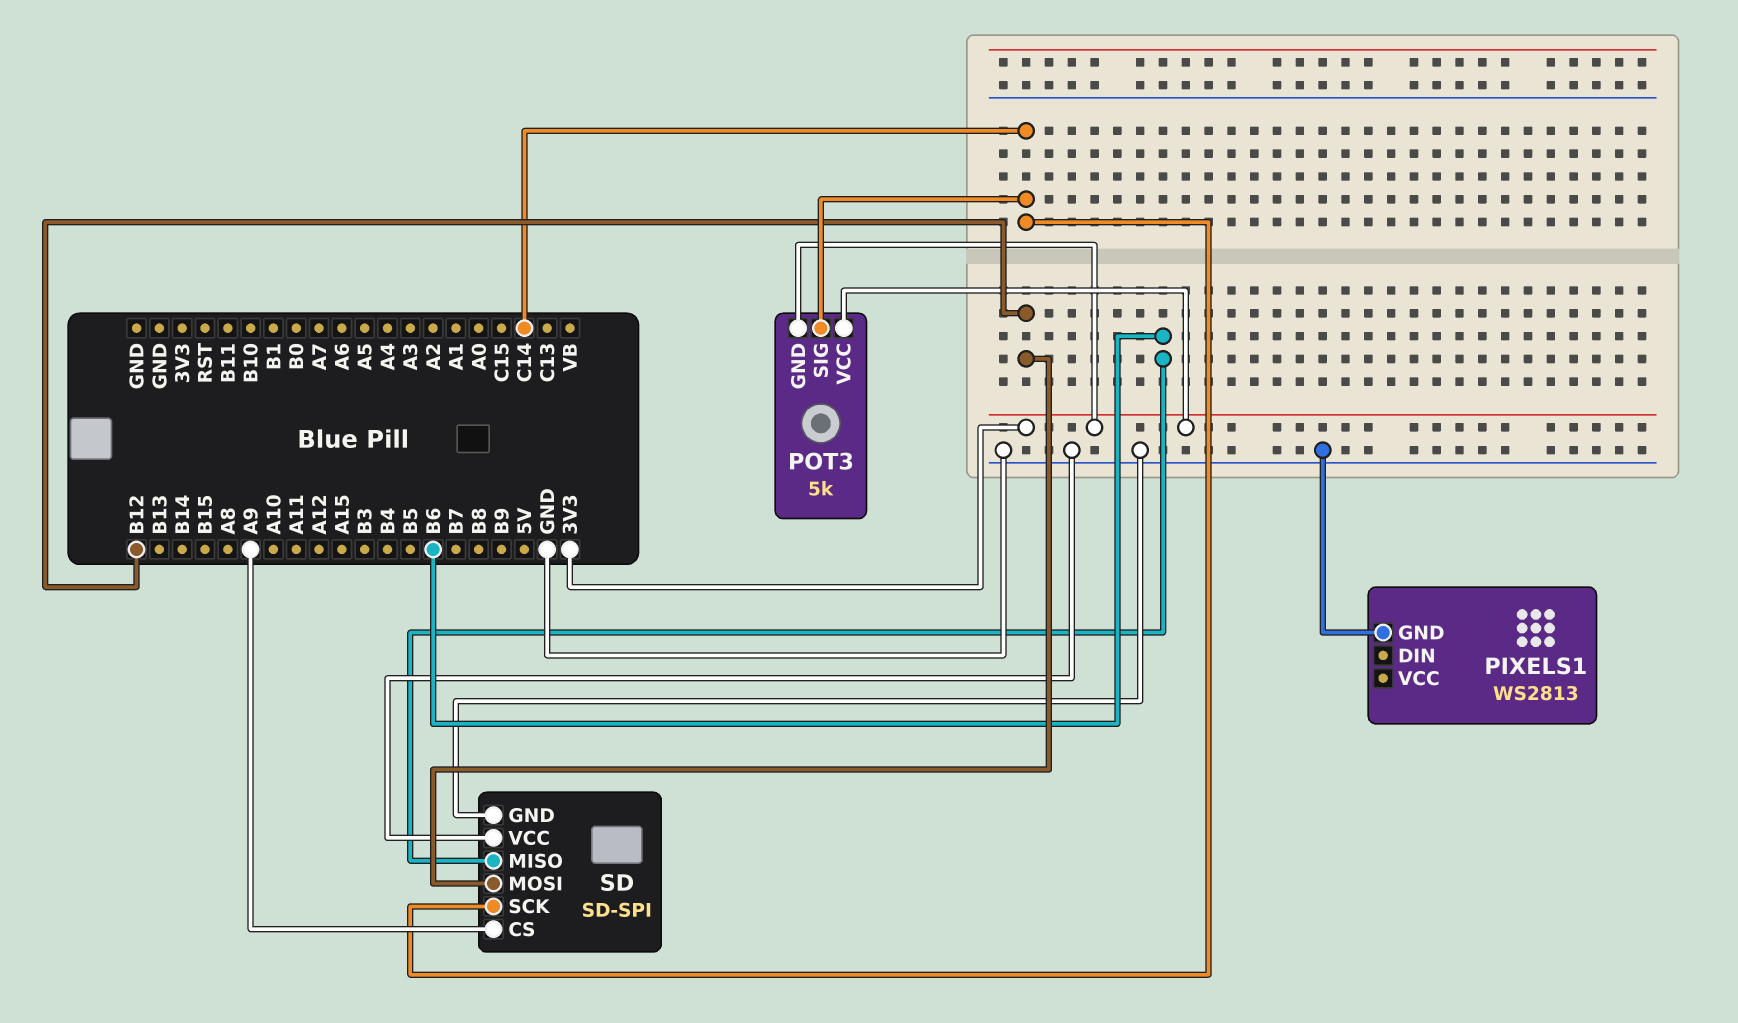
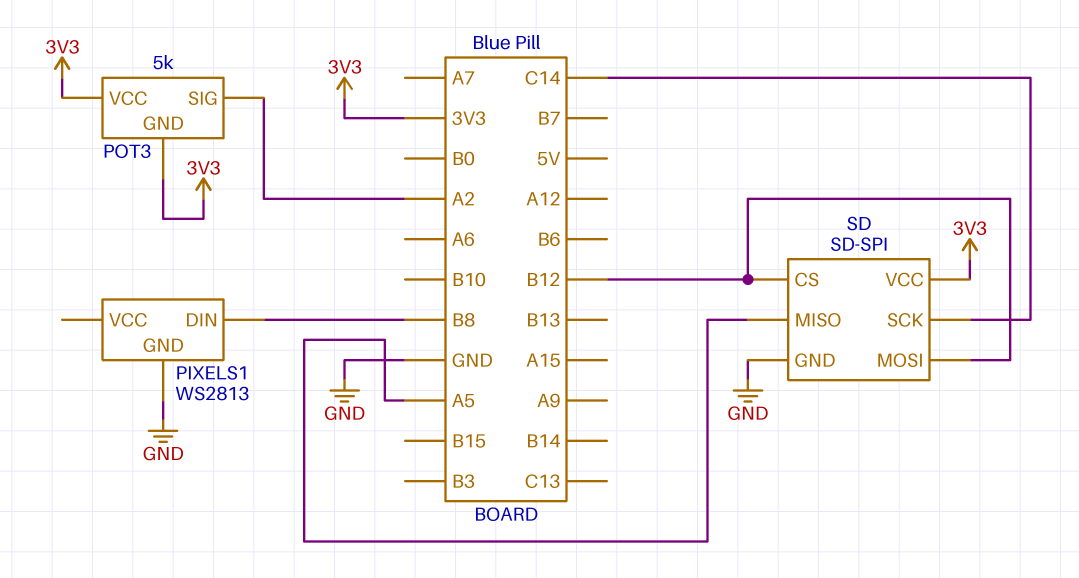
PIXELS1 pin DIN: none -> B8
POT3 pin SIG: C14 -> A2
SD pin CS: A9 -> B12
SD pin MISO: B6 -> A5
SD pin VCC: GND -> 3V3

